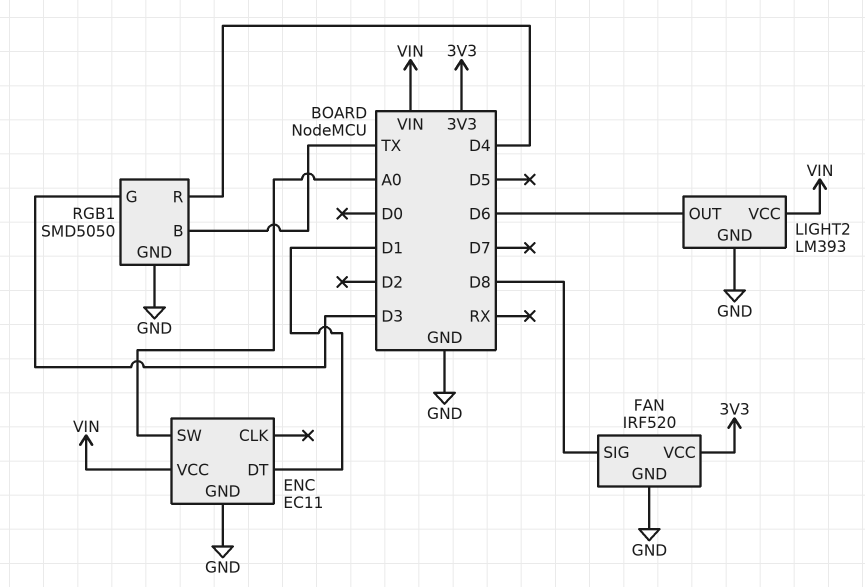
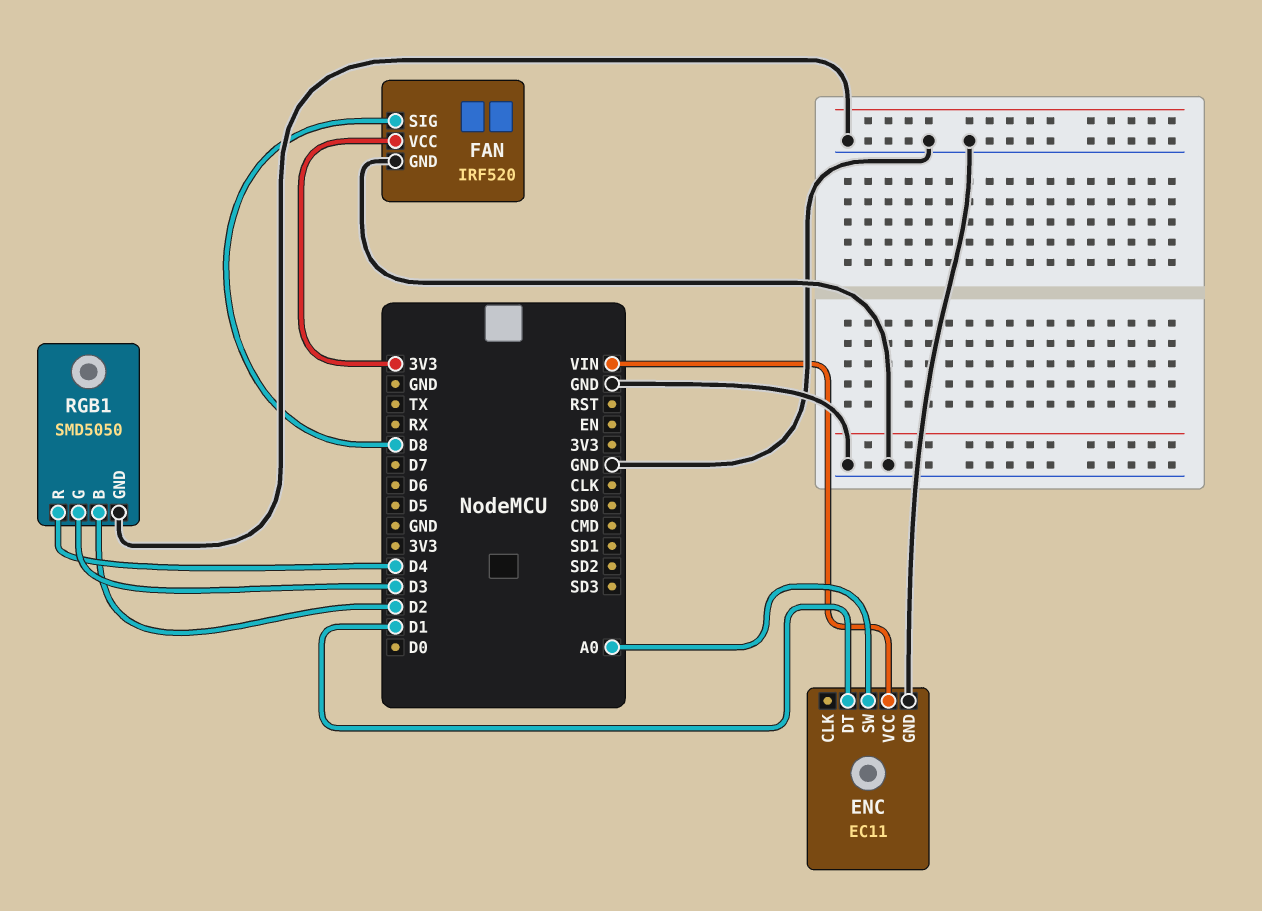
LIGHT2: LM393 -> none
LIGHT2 pin GND: GND -> none
LIGHT2 pin OUT: D6 -> none
LIGHT2 pin VCC: VIN -> none
RGB1 pin B: TX -> D2

